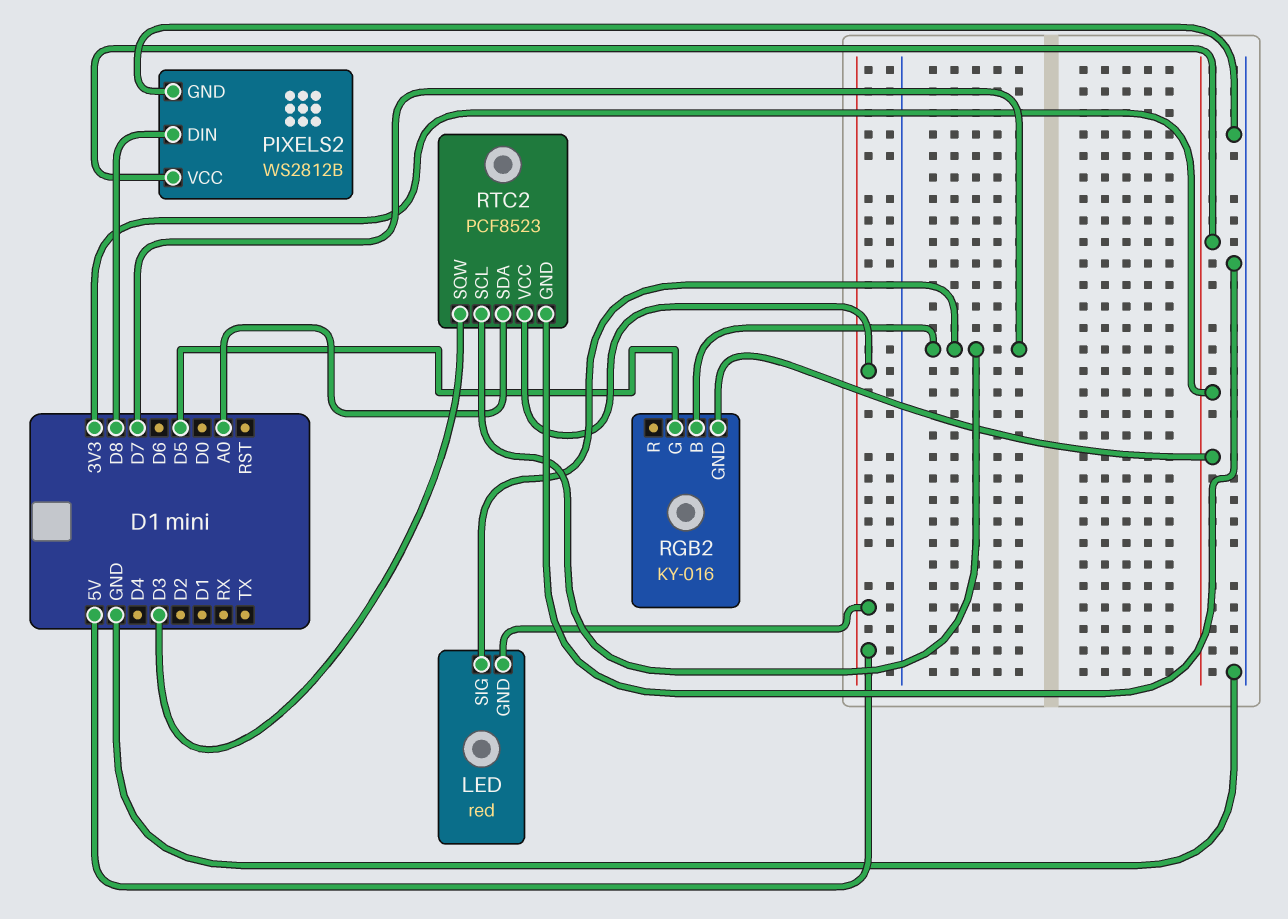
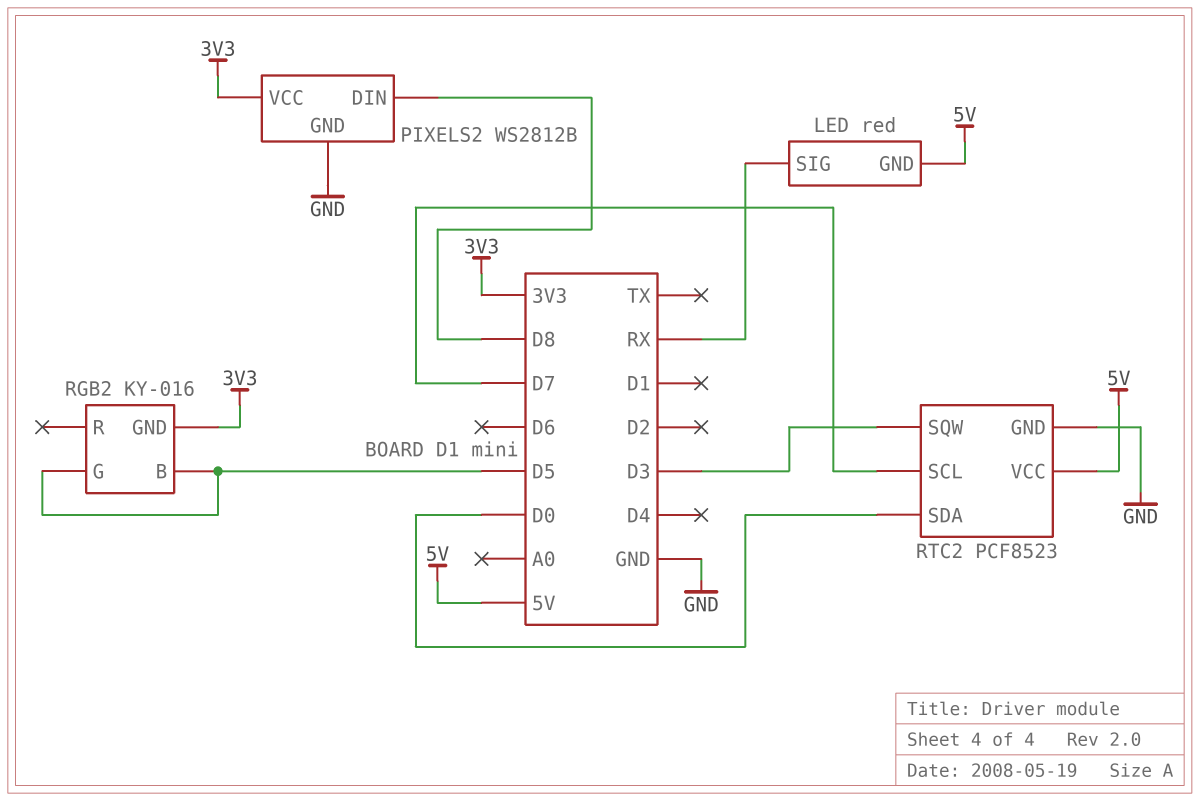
LED pin SIG: D7 -> RX
RGB2 pin B: D7 -> D5
RTC2 pin SDA: A0 -> D0

